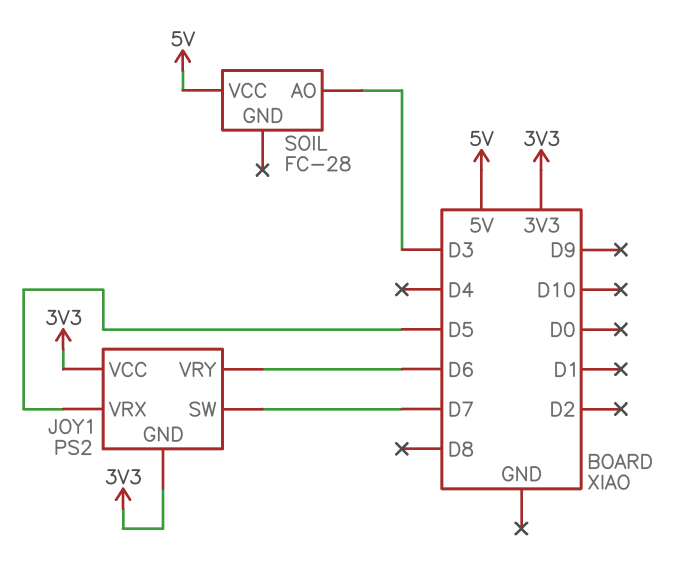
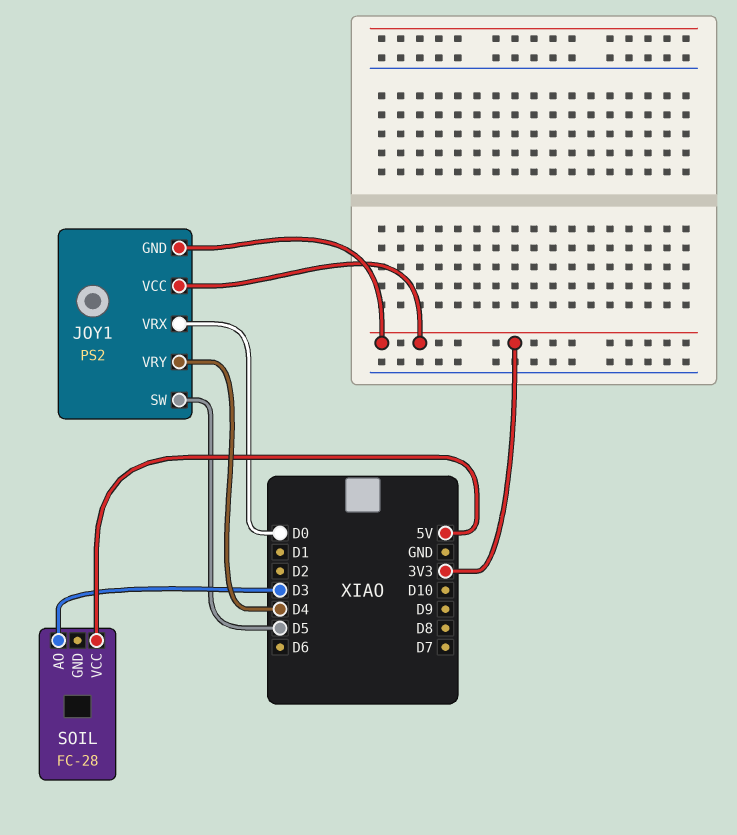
JOY1 pin SW: D7 -> D5
JOY1 pin VRX: D5 -> D0
JOY1 pin VRY: D6 -> D4

